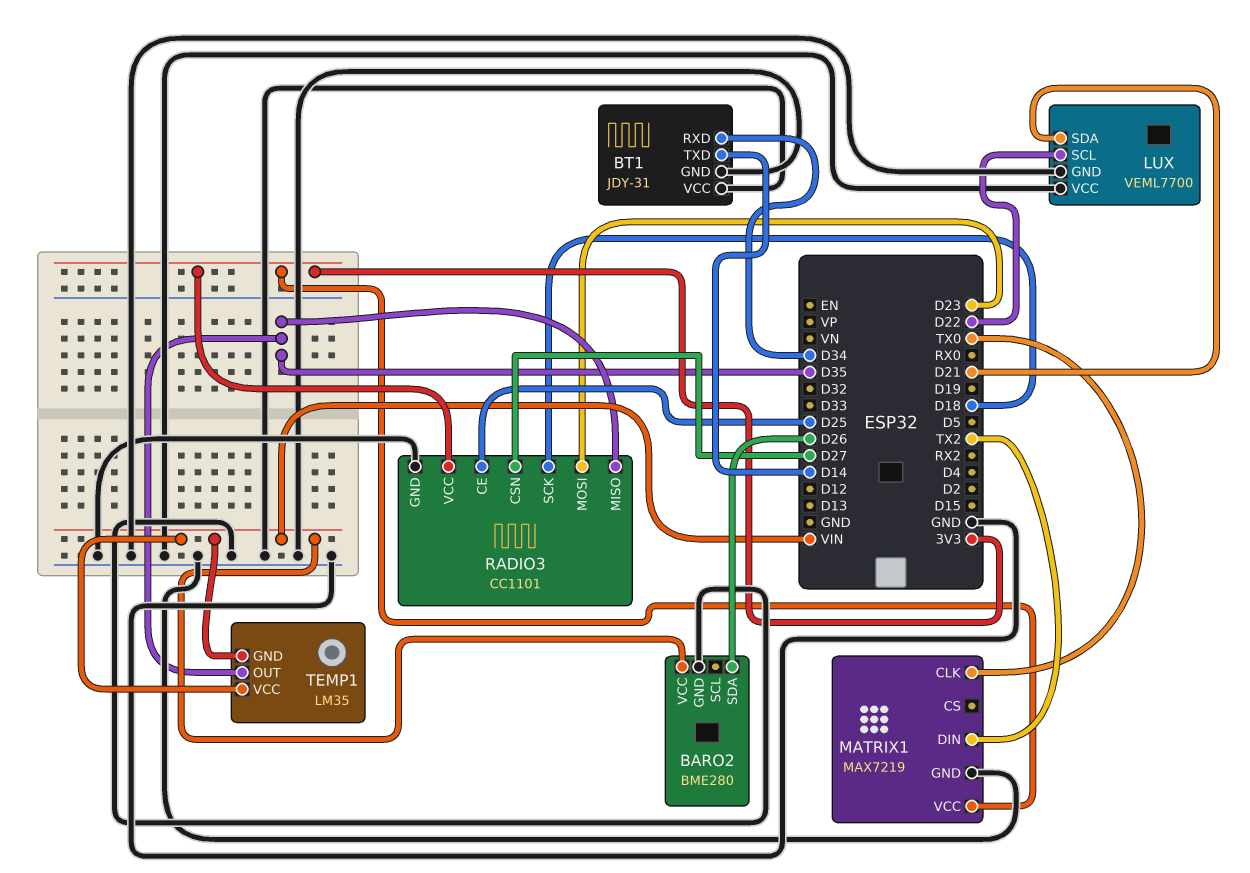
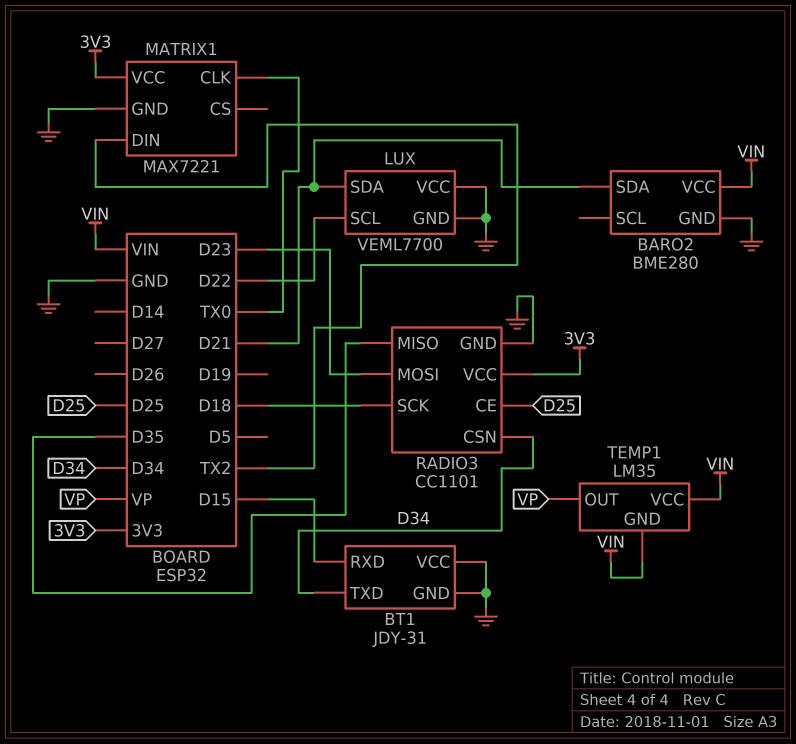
BARO2 pin SDA: D26 -> D21
BT1 pin RXD: D34 -> D15
BT1 pin TXD: D14 -> D34
MATRIX1: MAX7219 -> MAX7221
RADIO3 pin CSN: D27 -> D34
TEMP1 pin OUT: D35 -> VP

